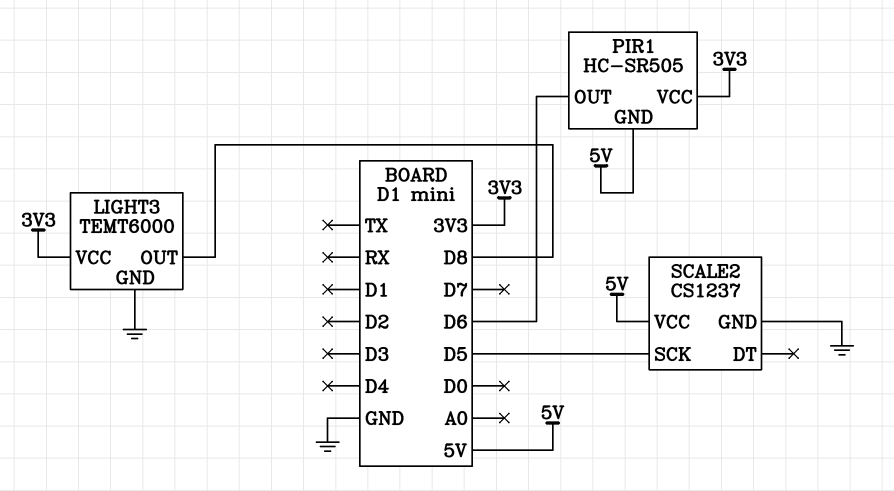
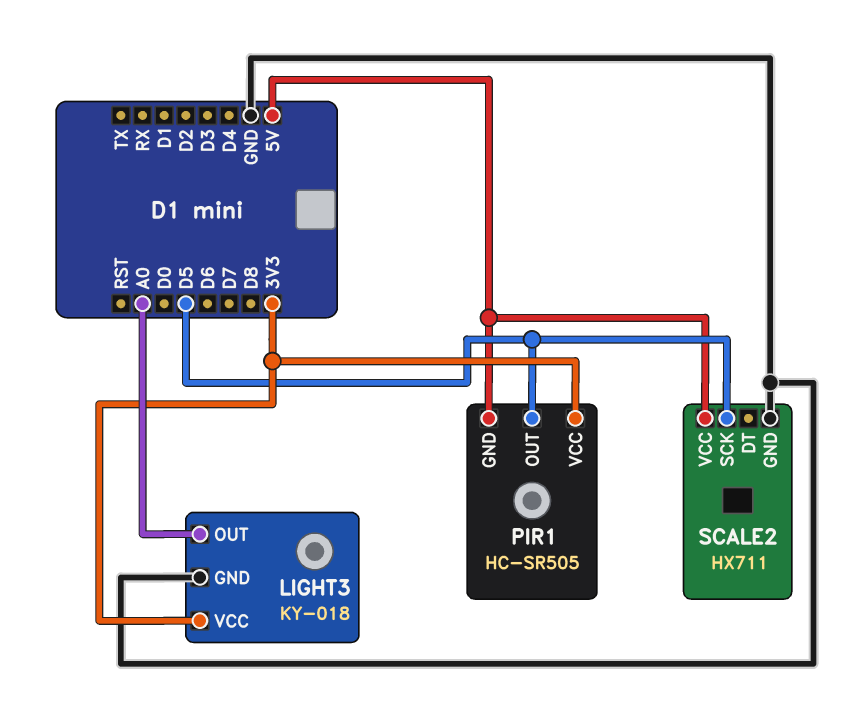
LIGHT3: TEMT6000 -> KY-018
LIGHT3 pin OUT: D8 -> A0
PIR1 pin OUT: D6 -> D5
SCALE2: CS1237 -> HX711

